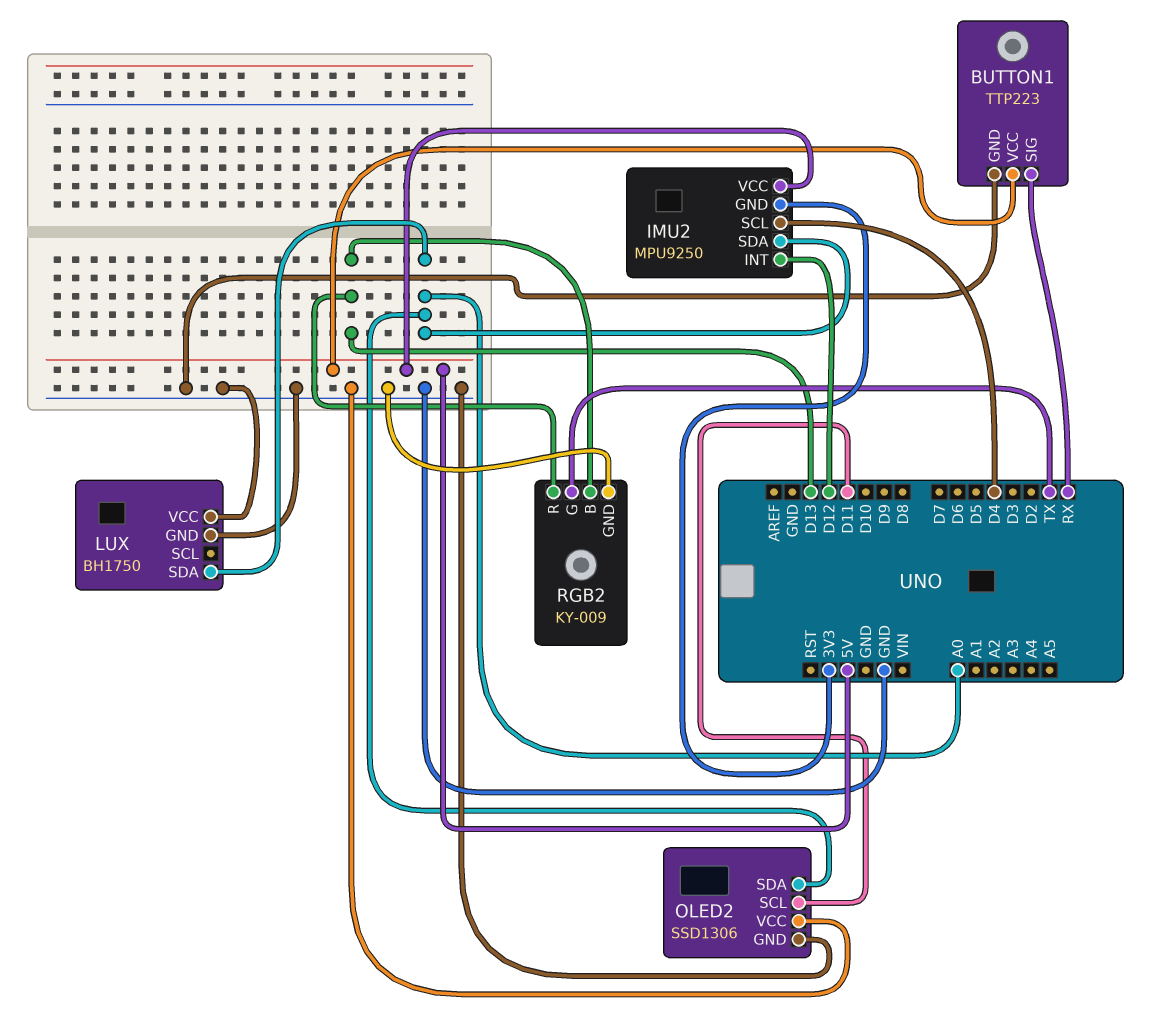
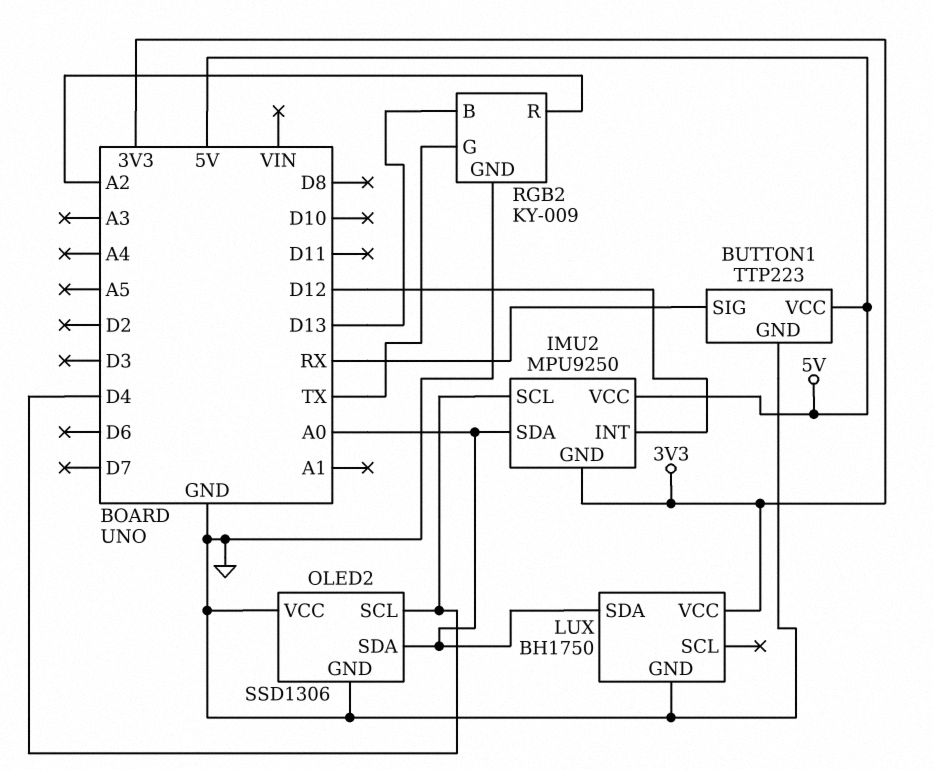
LUX pin VCC: GND -> 3V3
OLED2 pin SCL: D11 -> D4
RGB2 pin R: D13 -> A2

